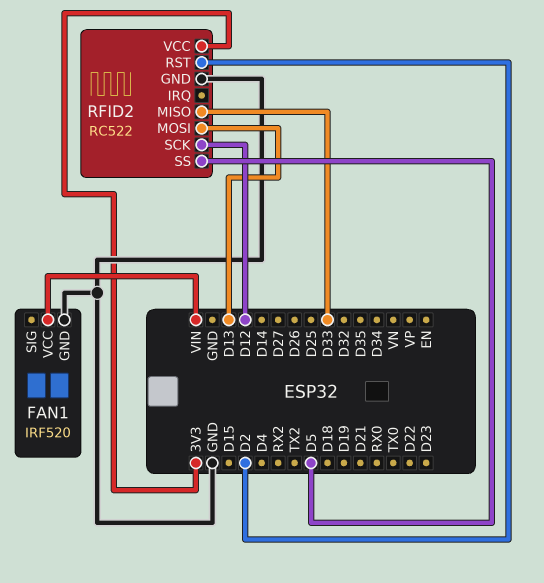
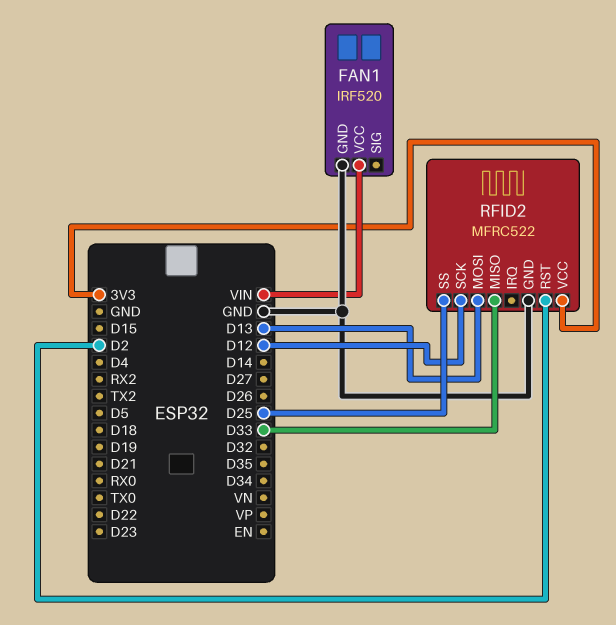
RFID2: RC522 -> MFRC522
RFID2 pin SS: D5 -> D25

